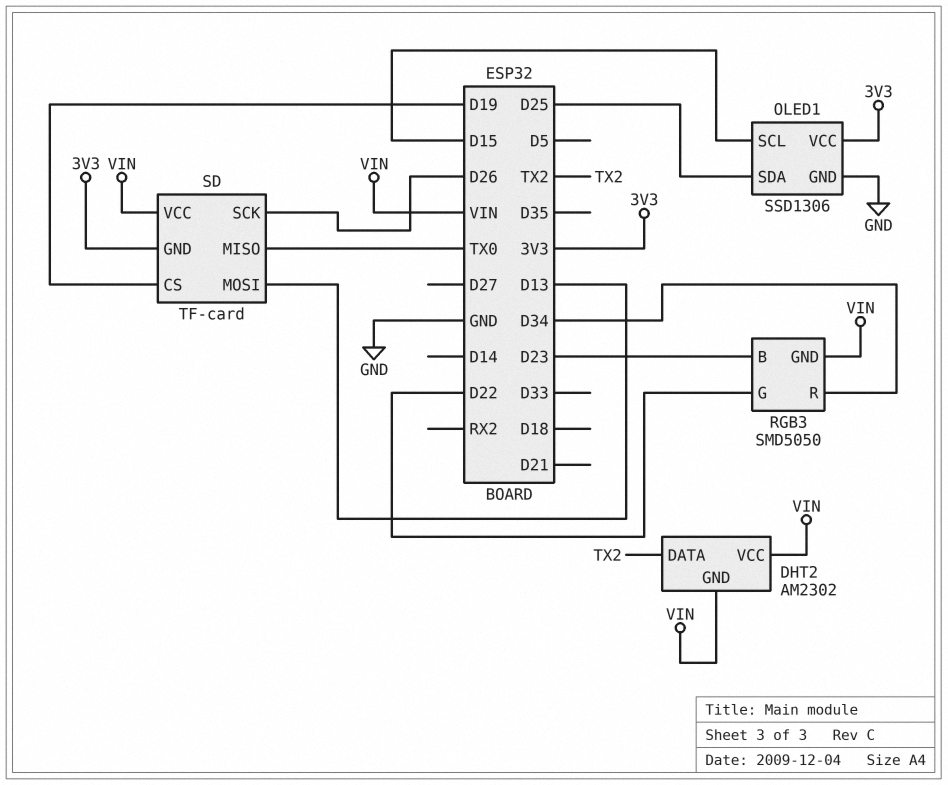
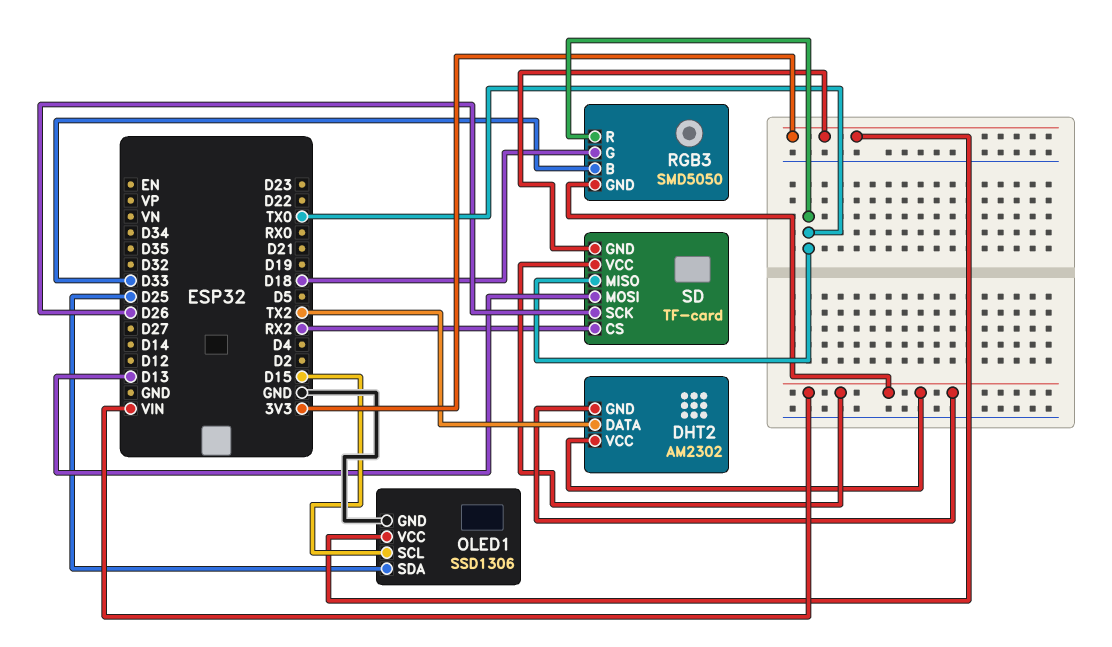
RGB3 pin B: D23 -> D33
RGB3 pin G: D22 -> D18
RGB3 pin R: D34 -> TX0
SD pin CS: D19 -> RX2

